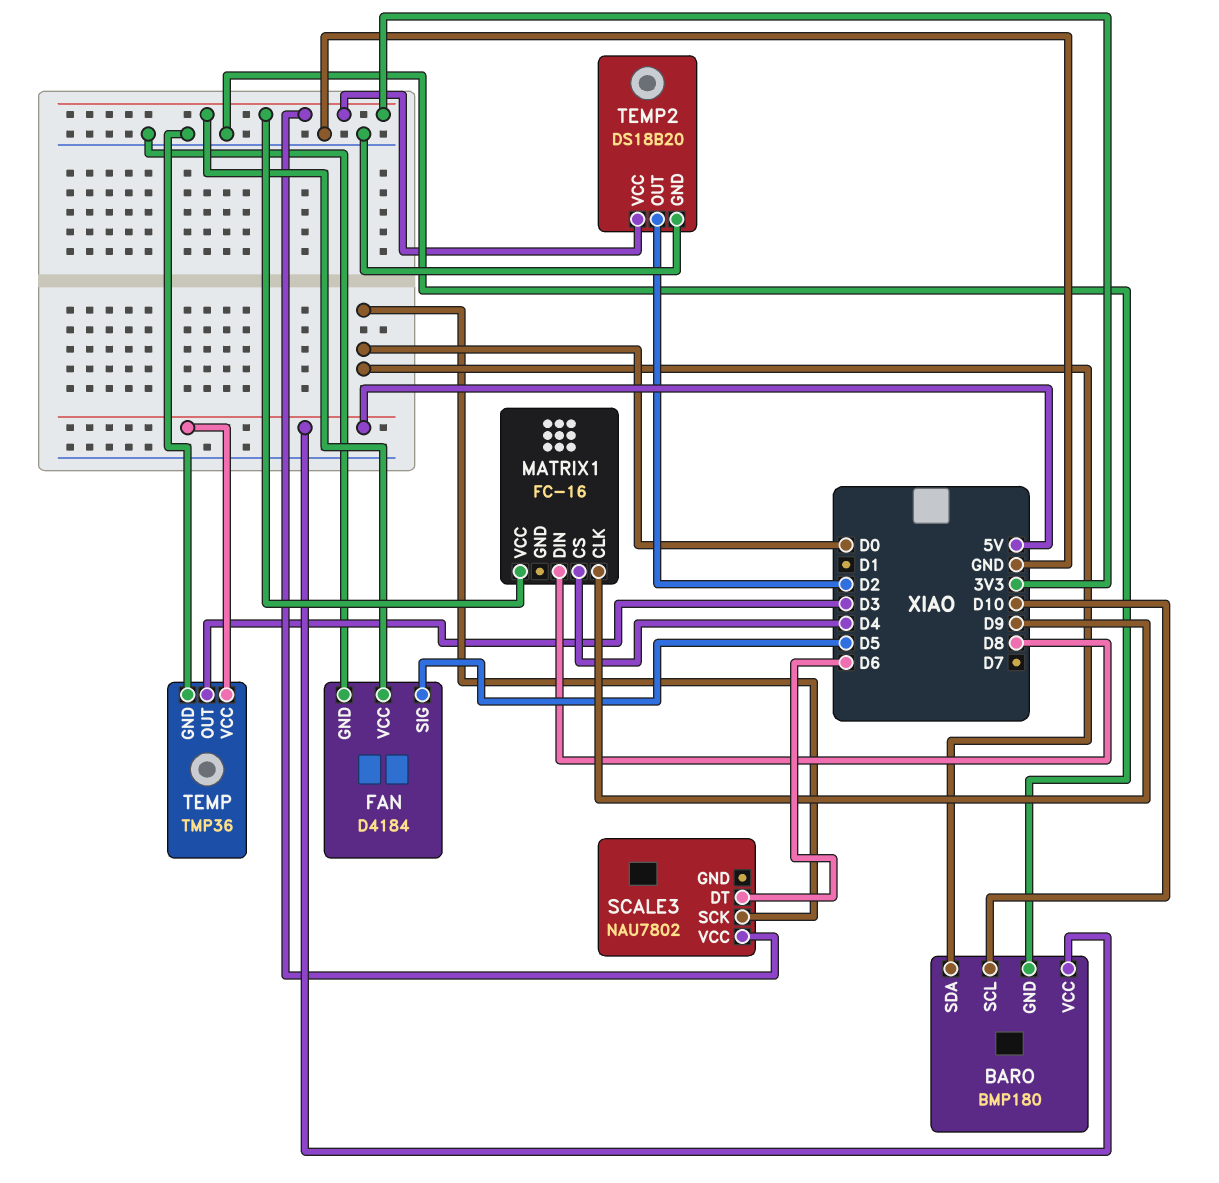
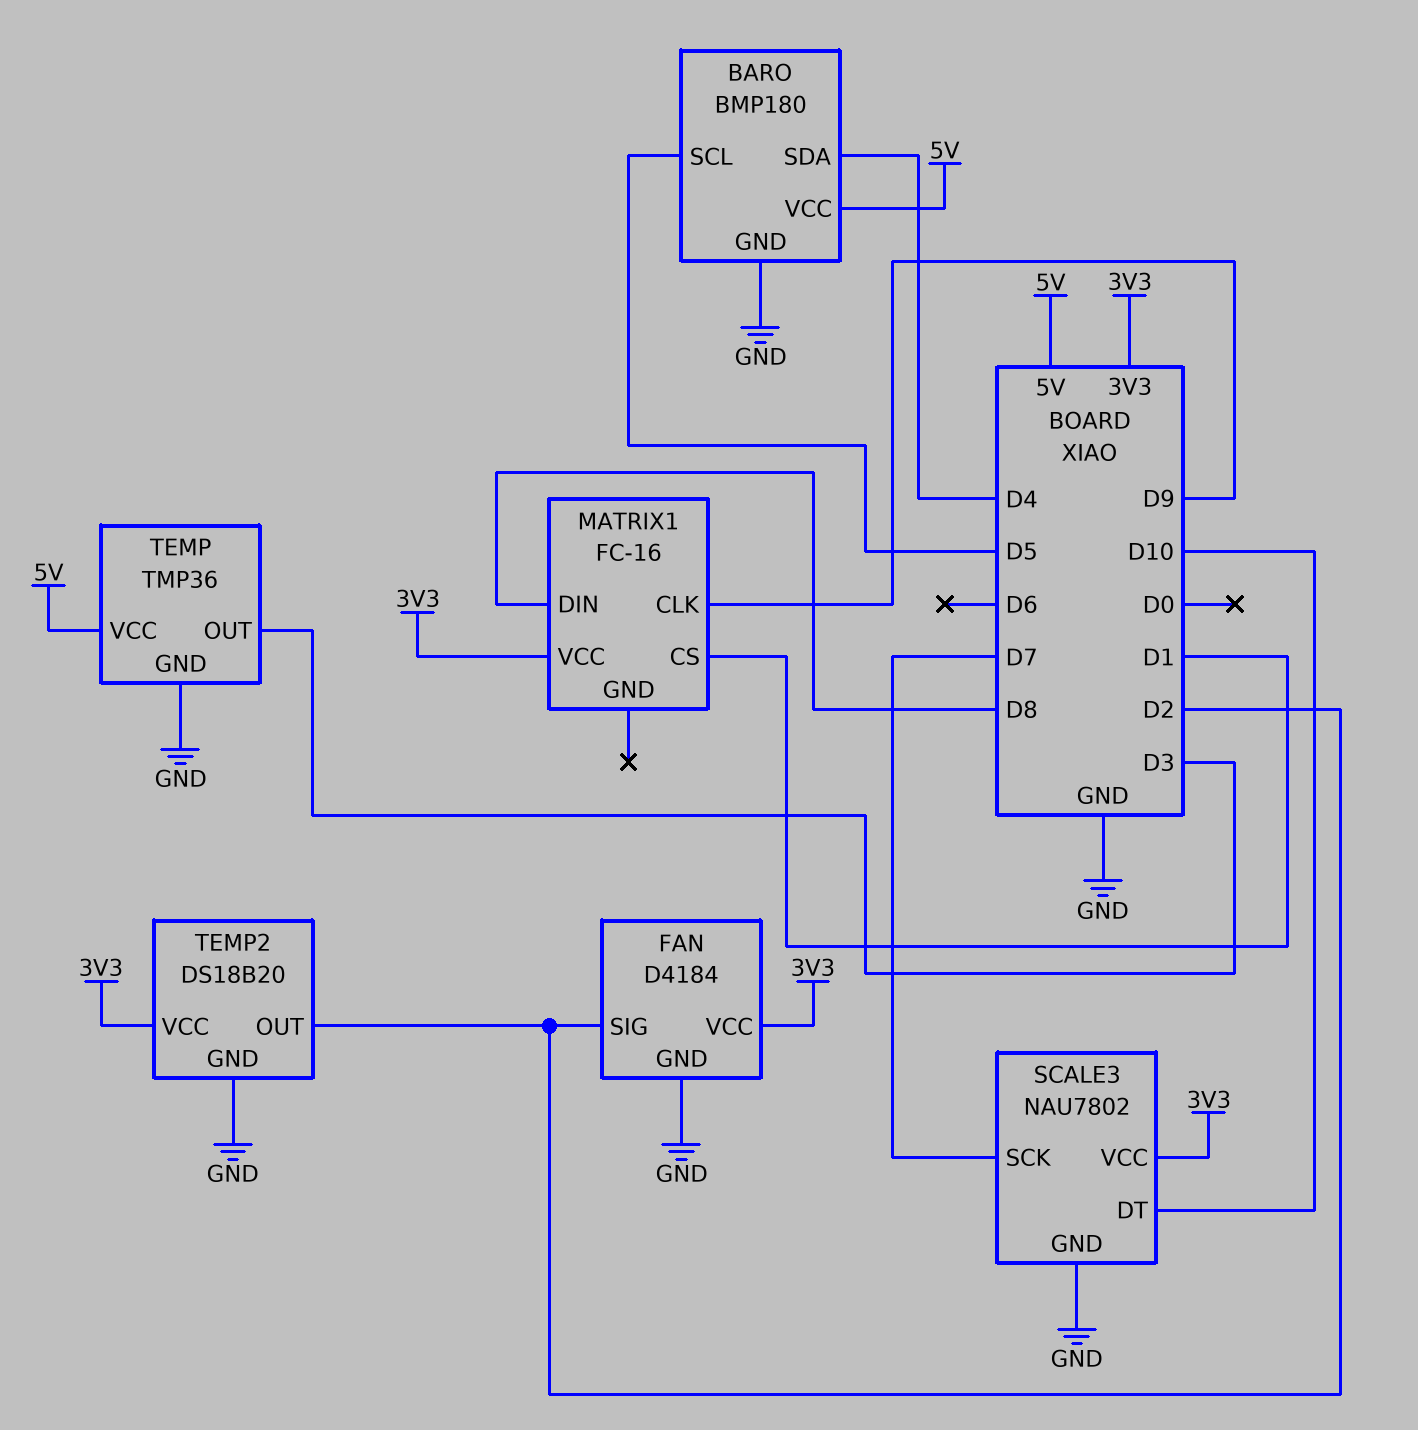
BARO pin SCL: D10 -> D5
BARO pin SDA: D0 -> D4
FAN pin SIG: D5 -> D2
MATRIX1 pin CS: D4 -> D1
SCALE3 pin DT: D6 -> D10
SCALE3 pin GND: none -> GND
SCALE3 pin SCK: D0 -> D7

